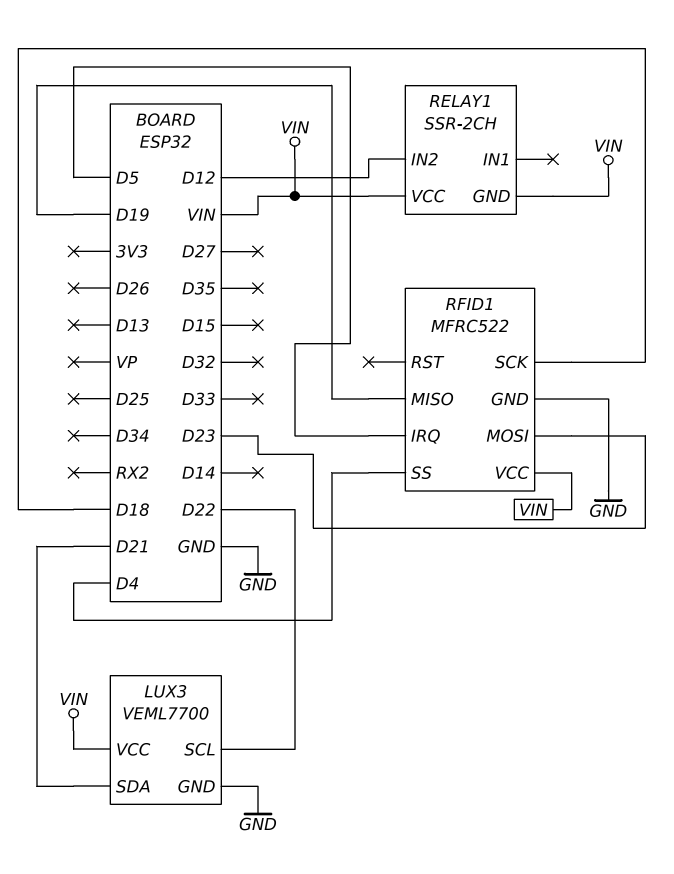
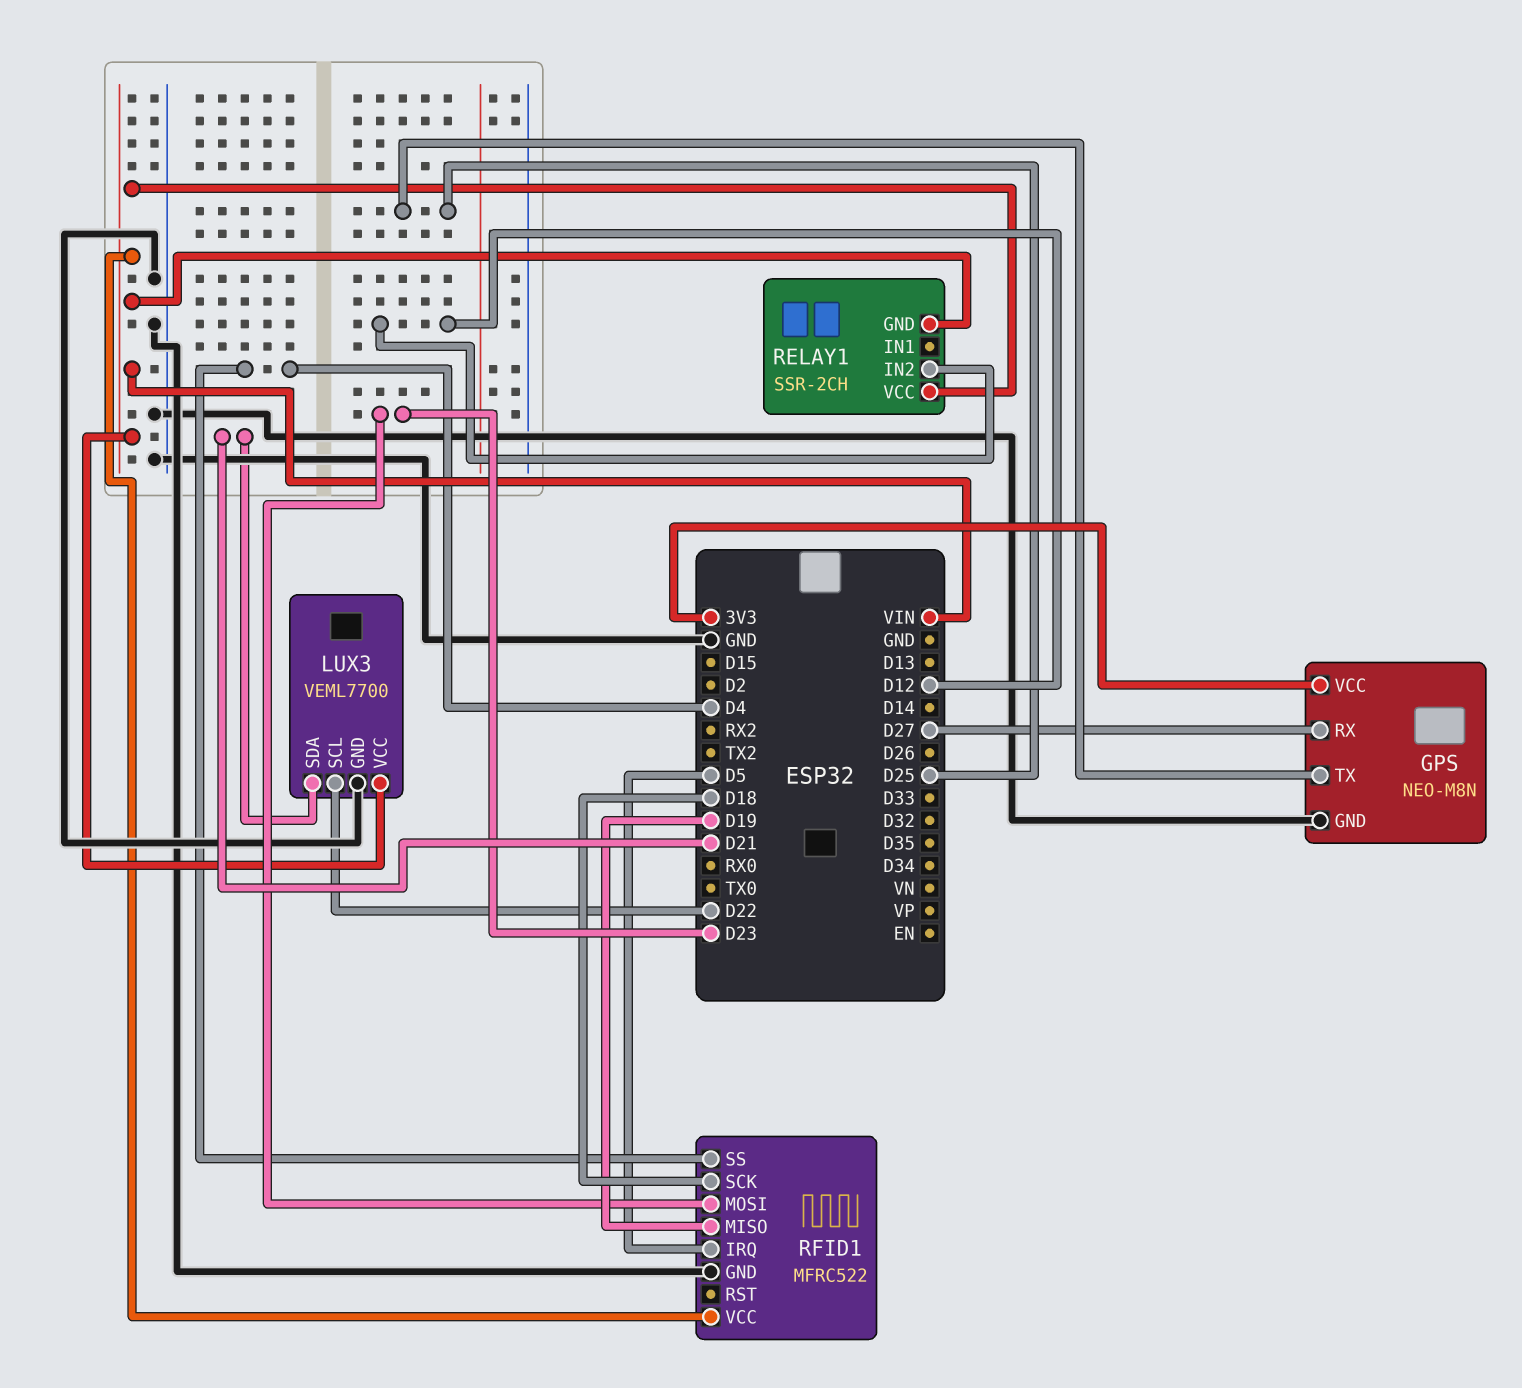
GPS: none -> NEO-M8N
GPS pin GND: none -> GND
GPS pin RX: none -> D27
GPS pin TX: none -> D25
GPS pin VCC: none -> 3V3

